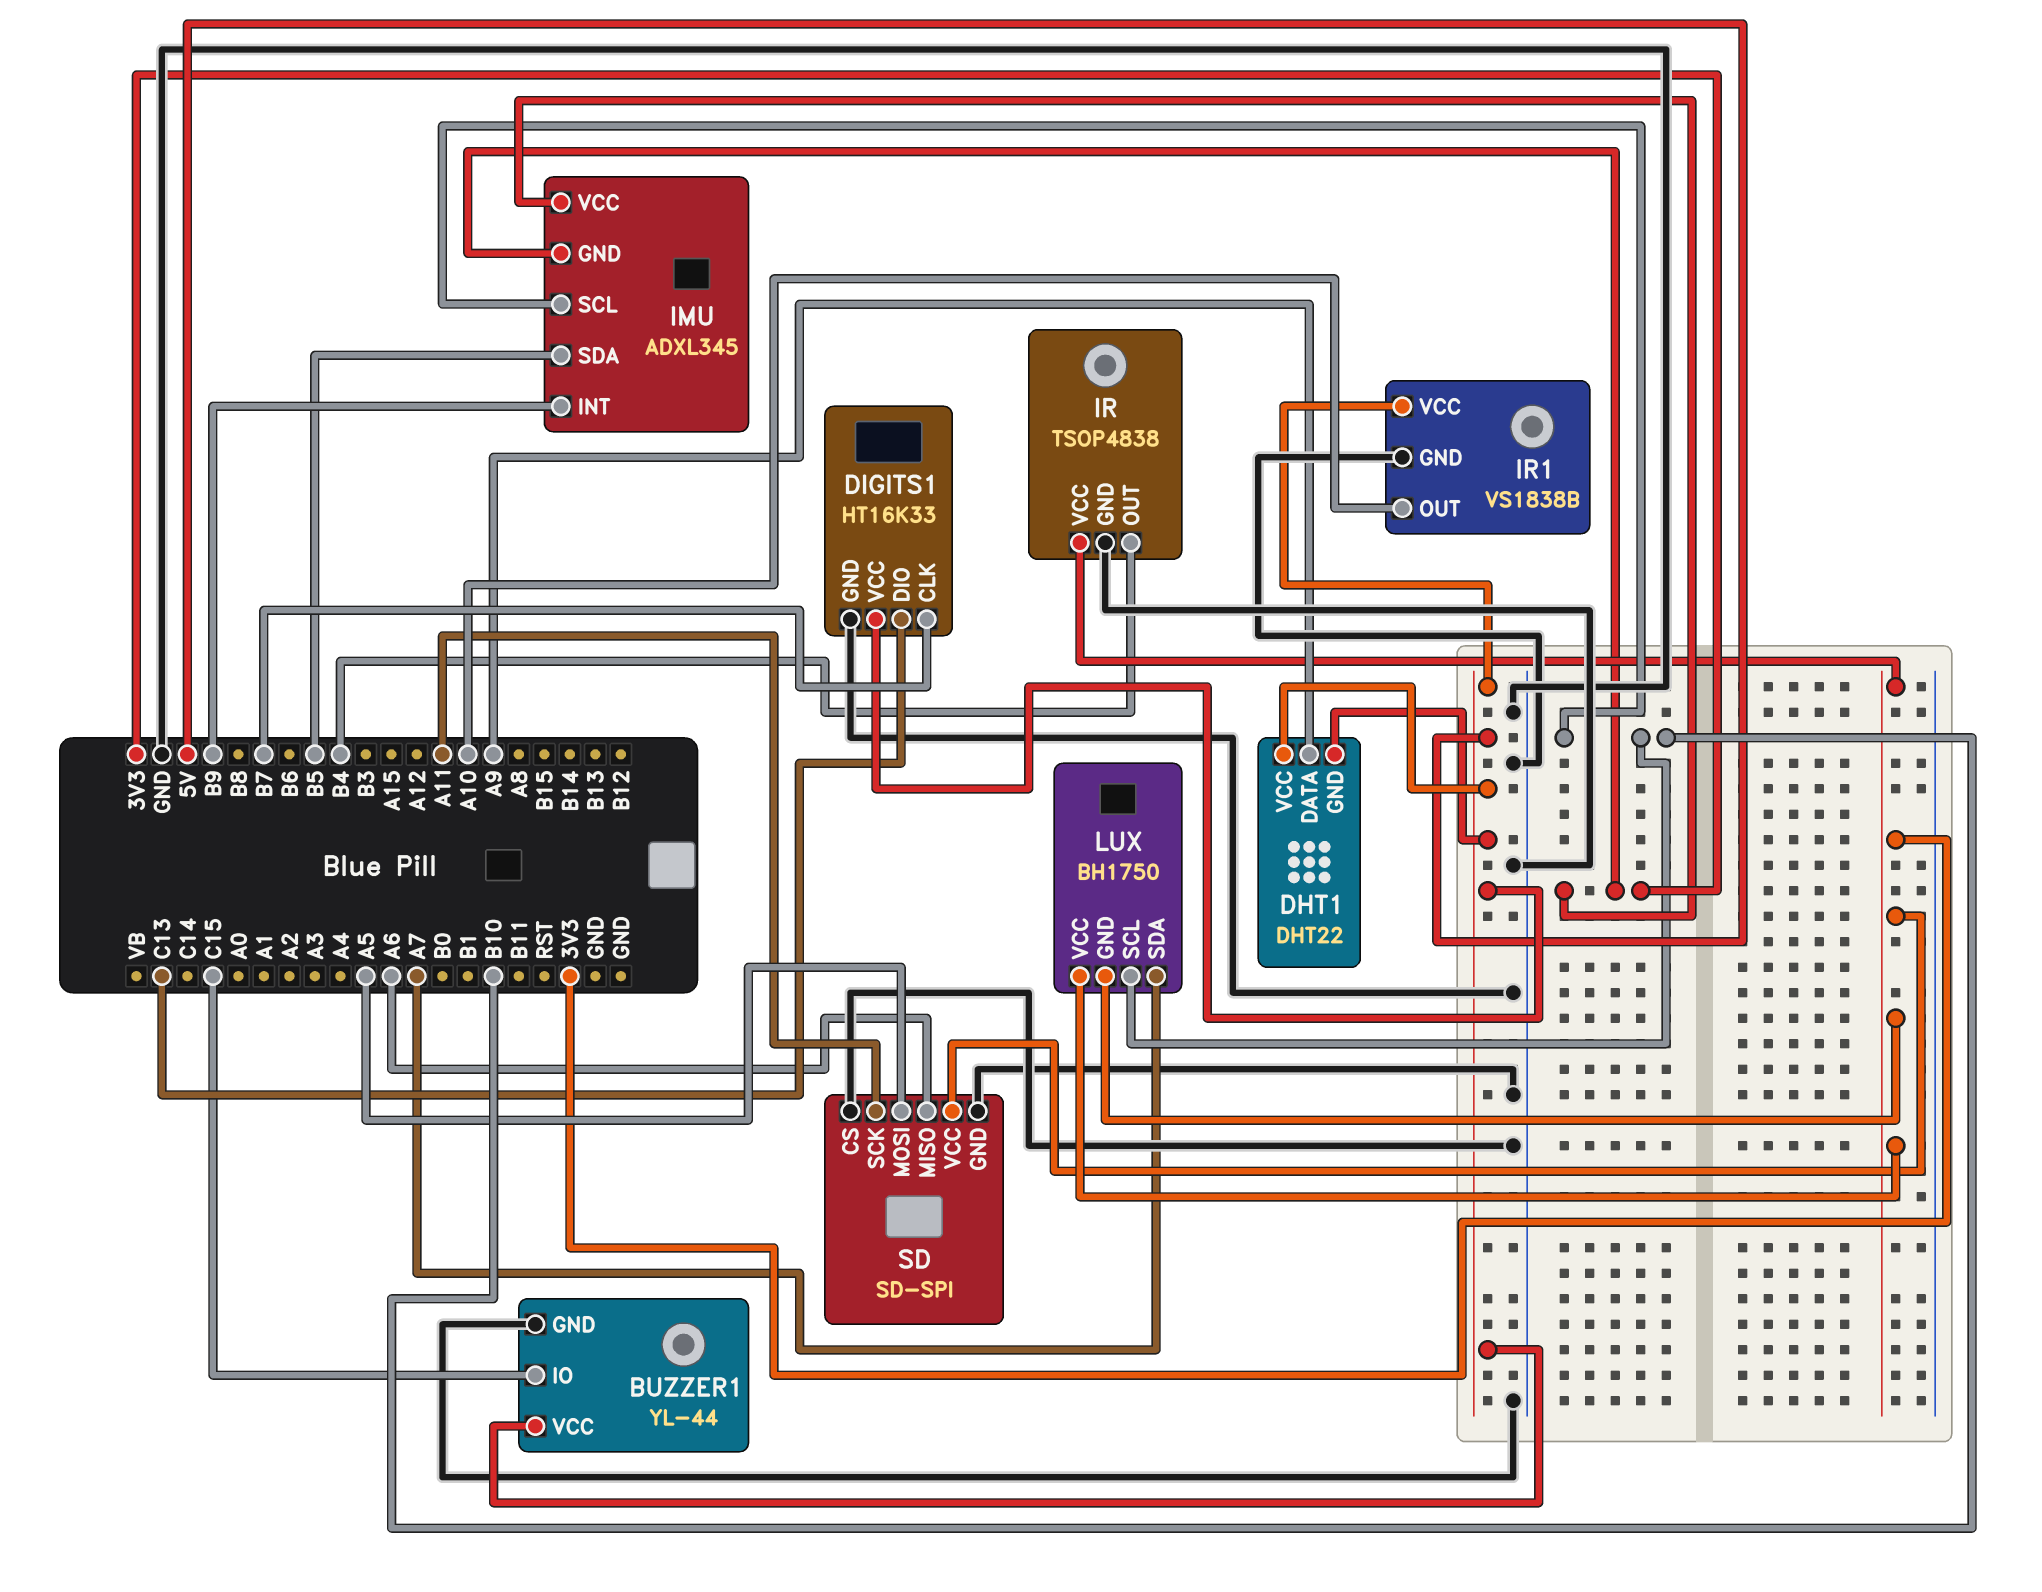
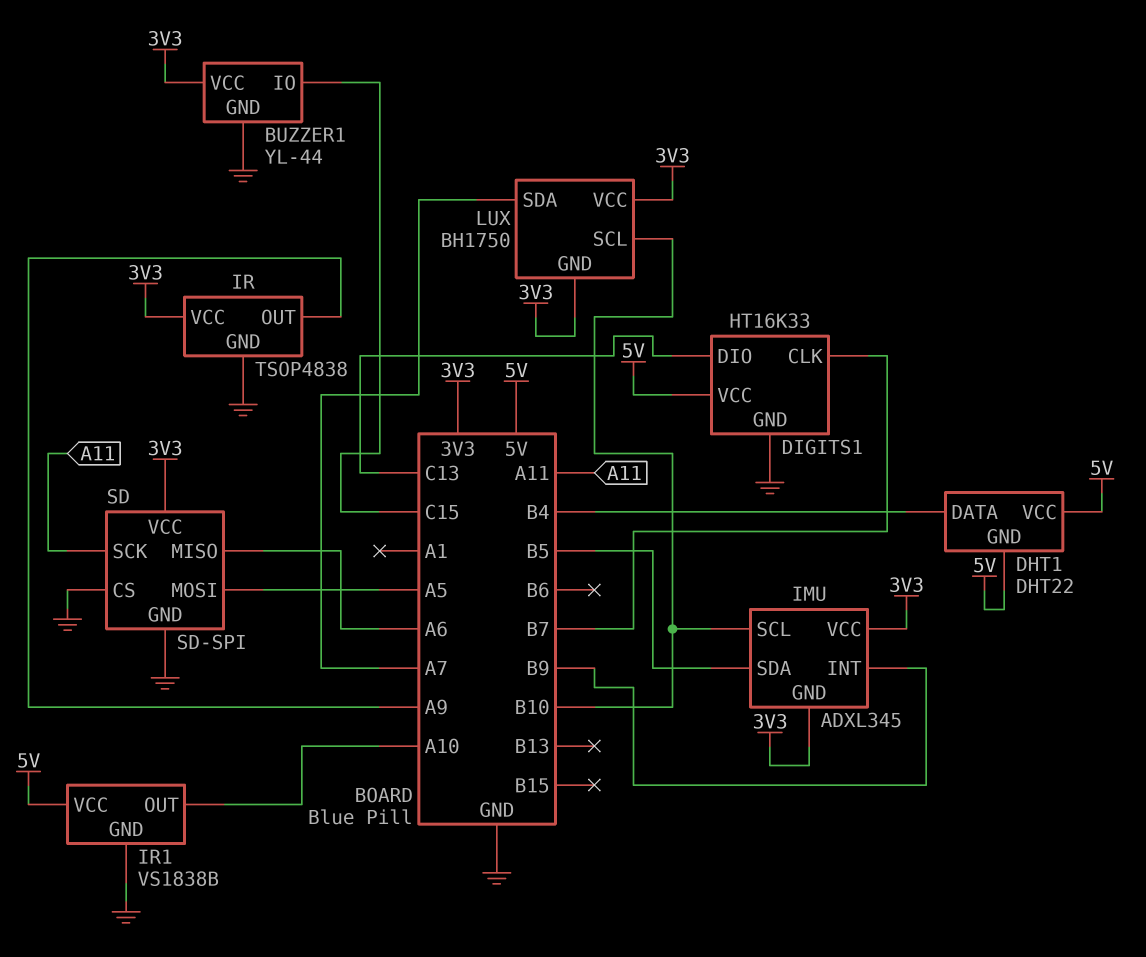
BUZZER1 pin VCC: 5V -> 3V3
DHT1 pin DATA: A9 -> B4
IR pin OUT: B4 -> A9

